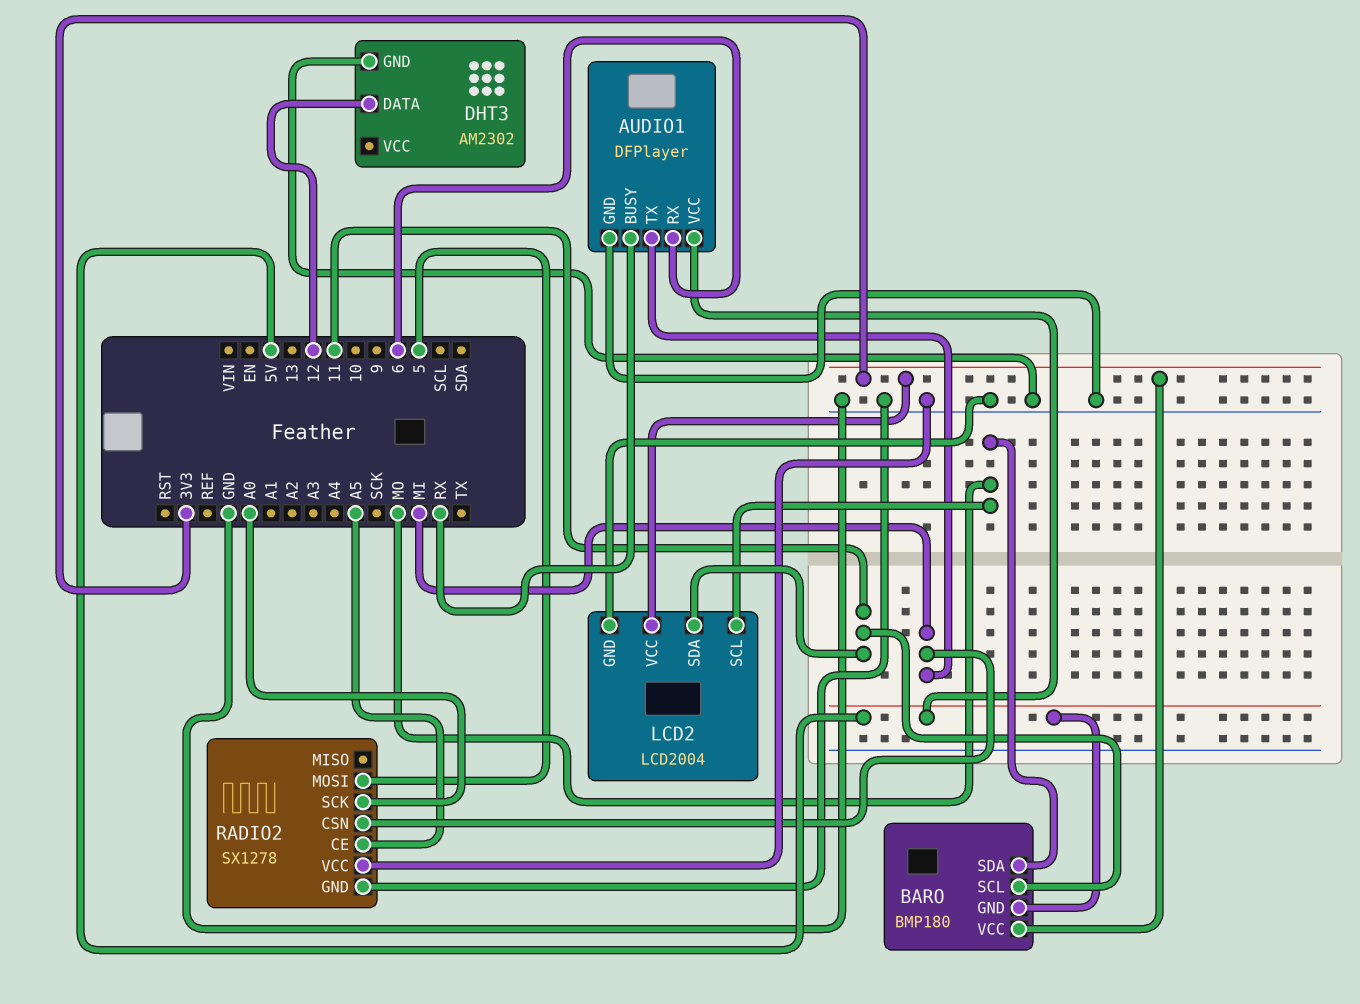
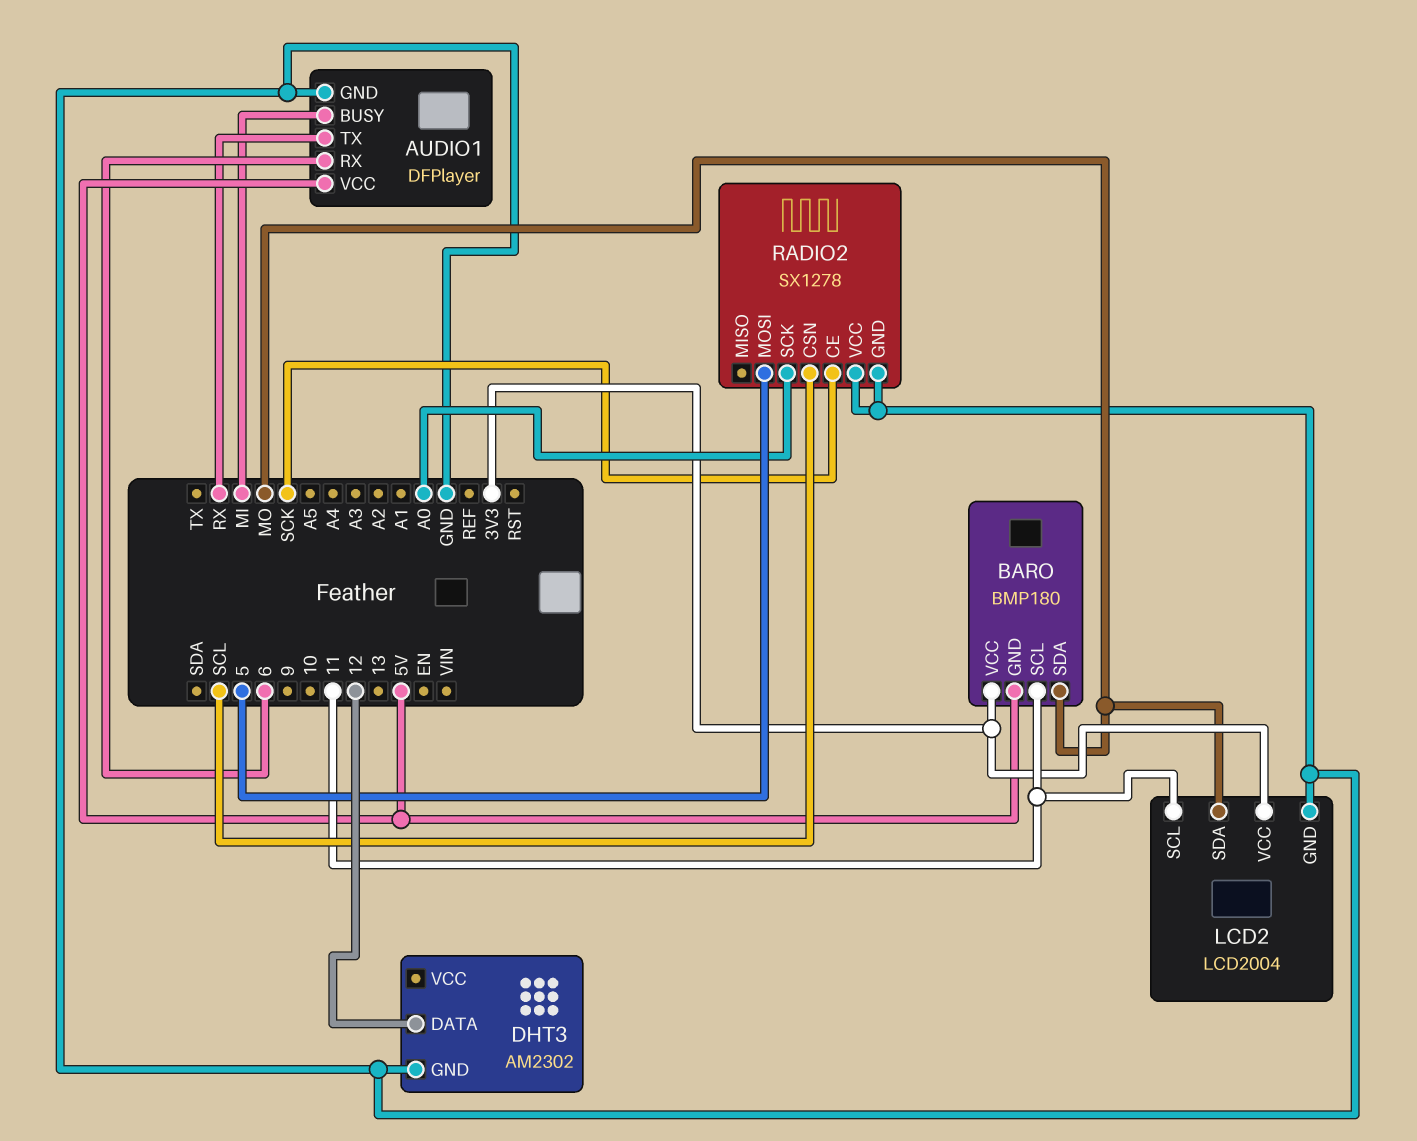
AUDIO1 pin BUSY: RX -> MI
AUDIO1 pin TX: MI -> RX
LCD2 pin SCL: MO -> 11
LCD2 pin SDA: 11 -> MO
RADIO2 pin CE: A5 -> SCK
RADIO2 pin CSN: MI -> SCL

